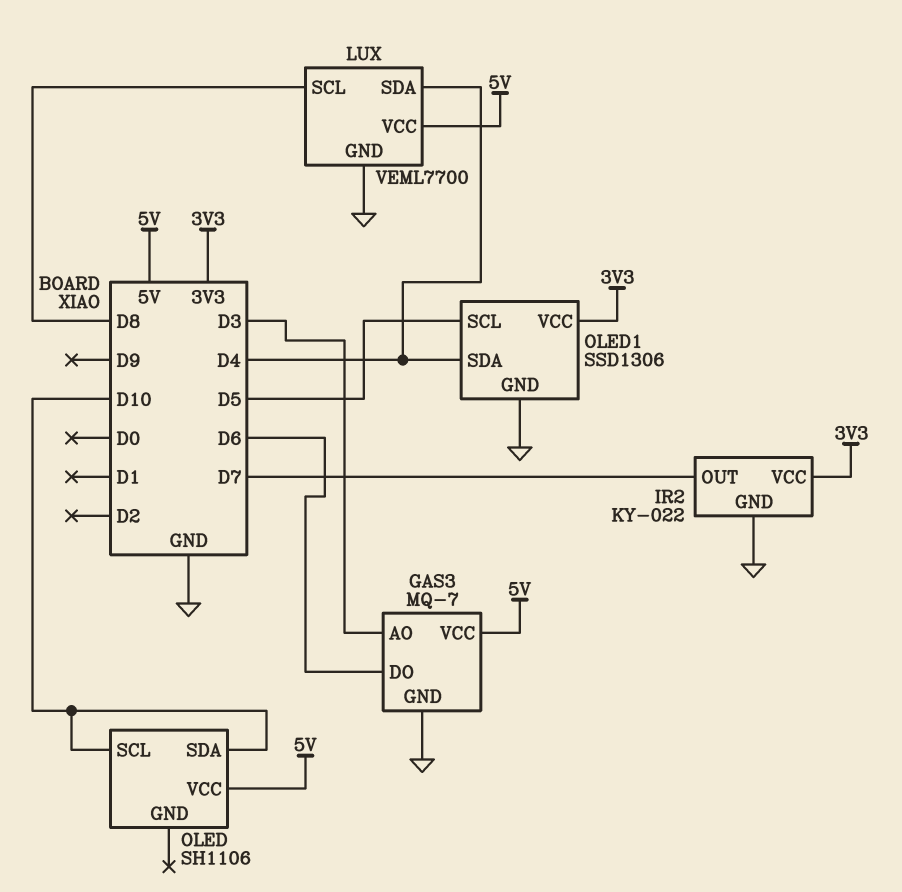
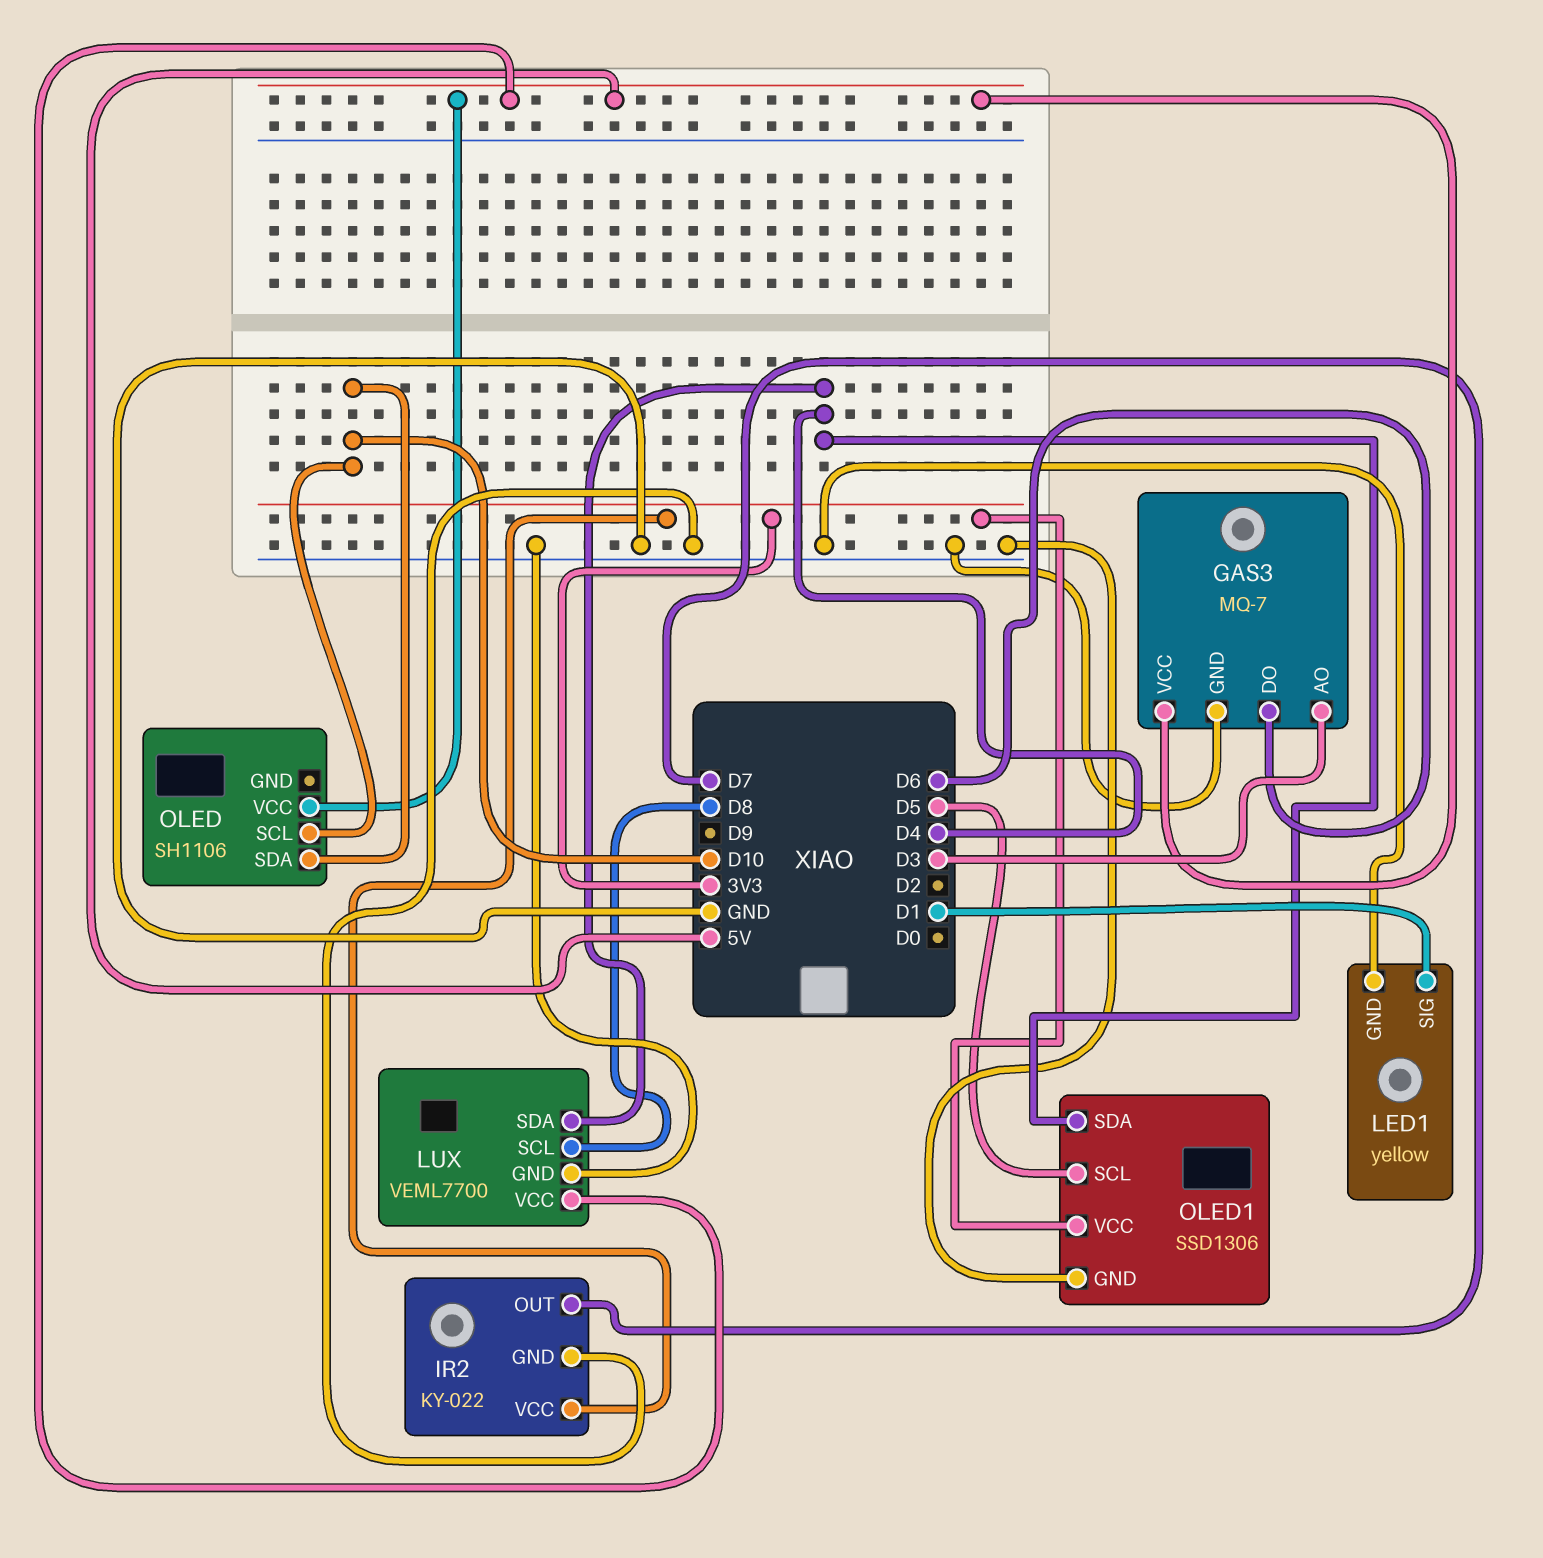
LED1: none -> yellow
LED1 pin GND: none -> GND
LED1 pin SIG: none -> D1

